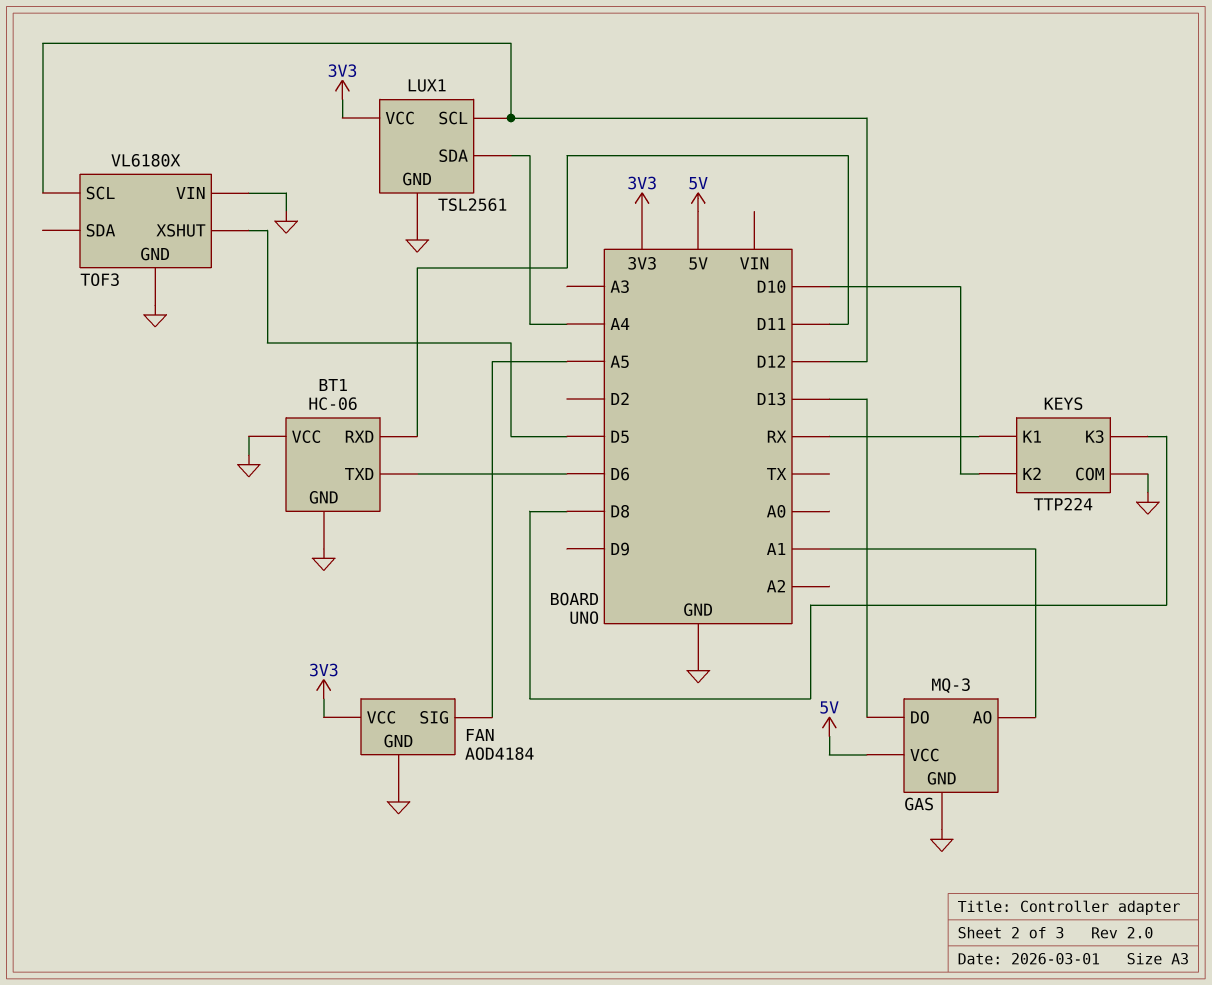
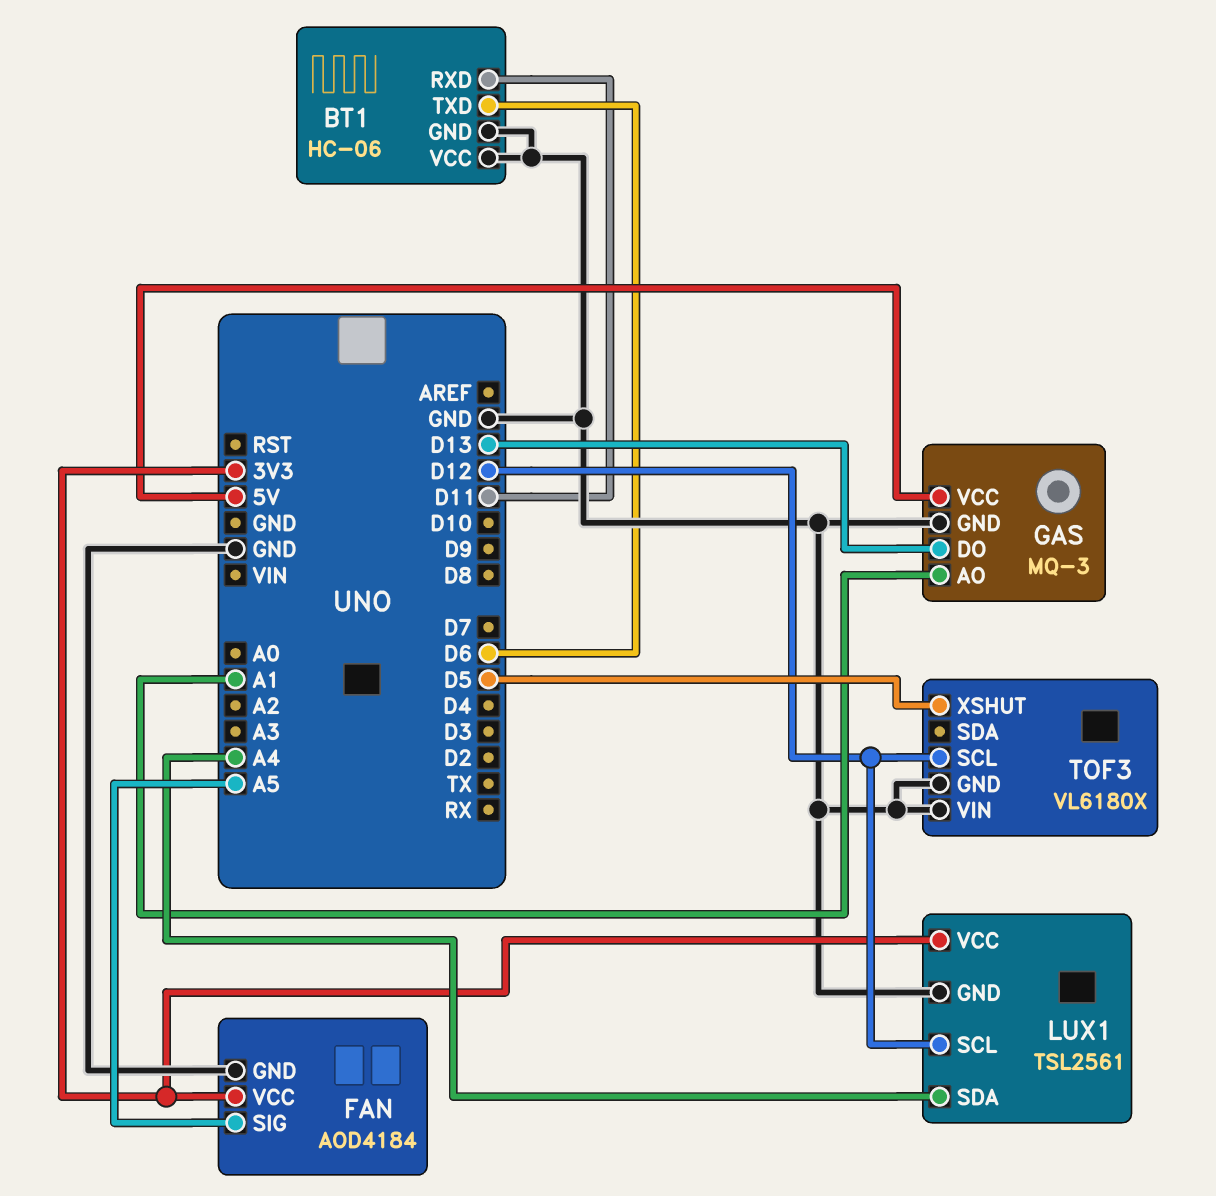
KEYS: TTP224 -> none
KEYS pin COM: GND -> none
KEYS pin K1: RX -> none
KEYS pin K2: D10 -> none
KEYS pin K3: D8 -> none

